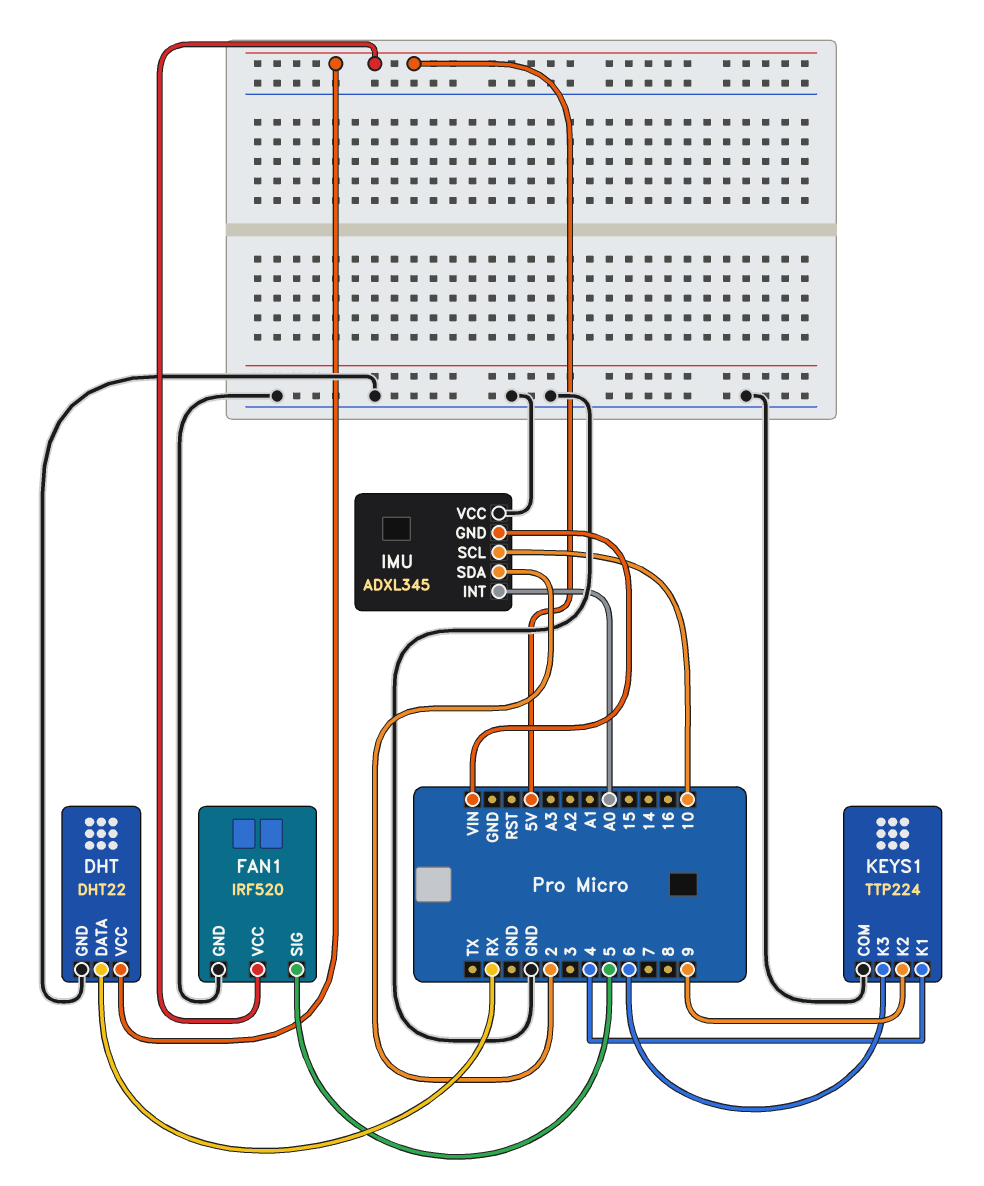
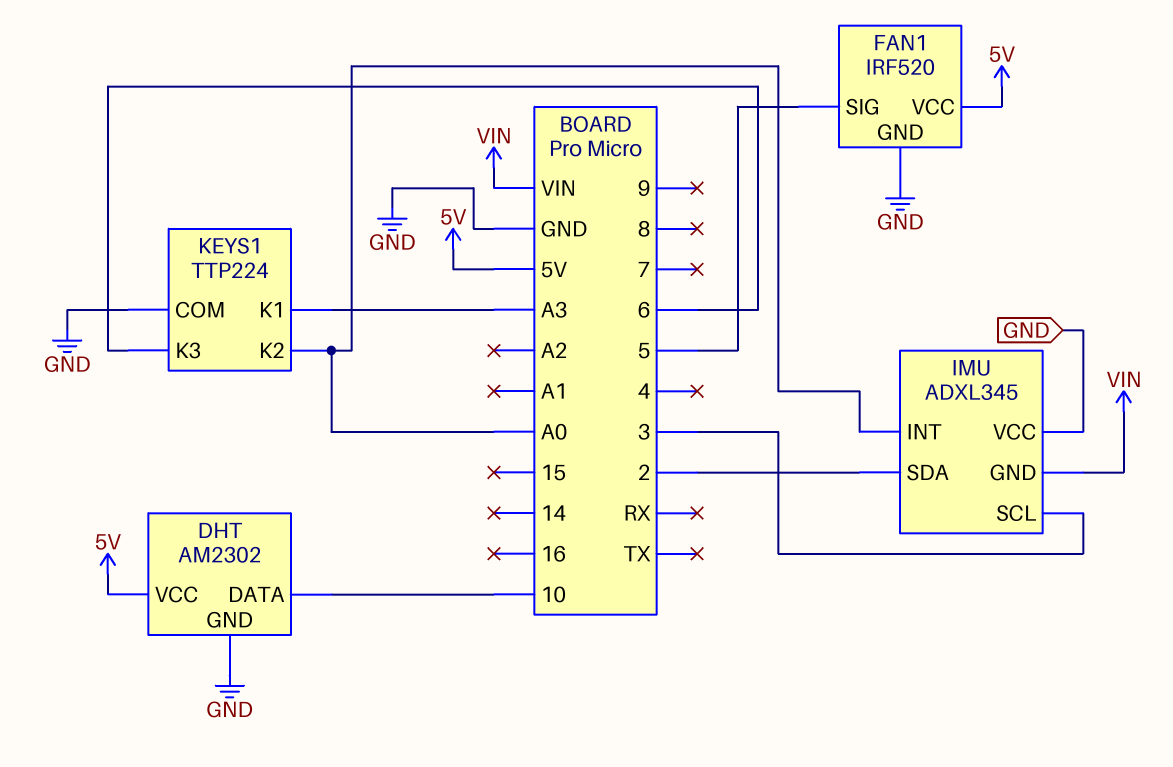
DHT: DHT22 -> AM2302
DHT pin DATA: RX -> 10
IMU pin SCL: 10 -> 3
KEYS1 pin K1: 4 -> A3
KEYS1 pin K2: 9 -> A0

